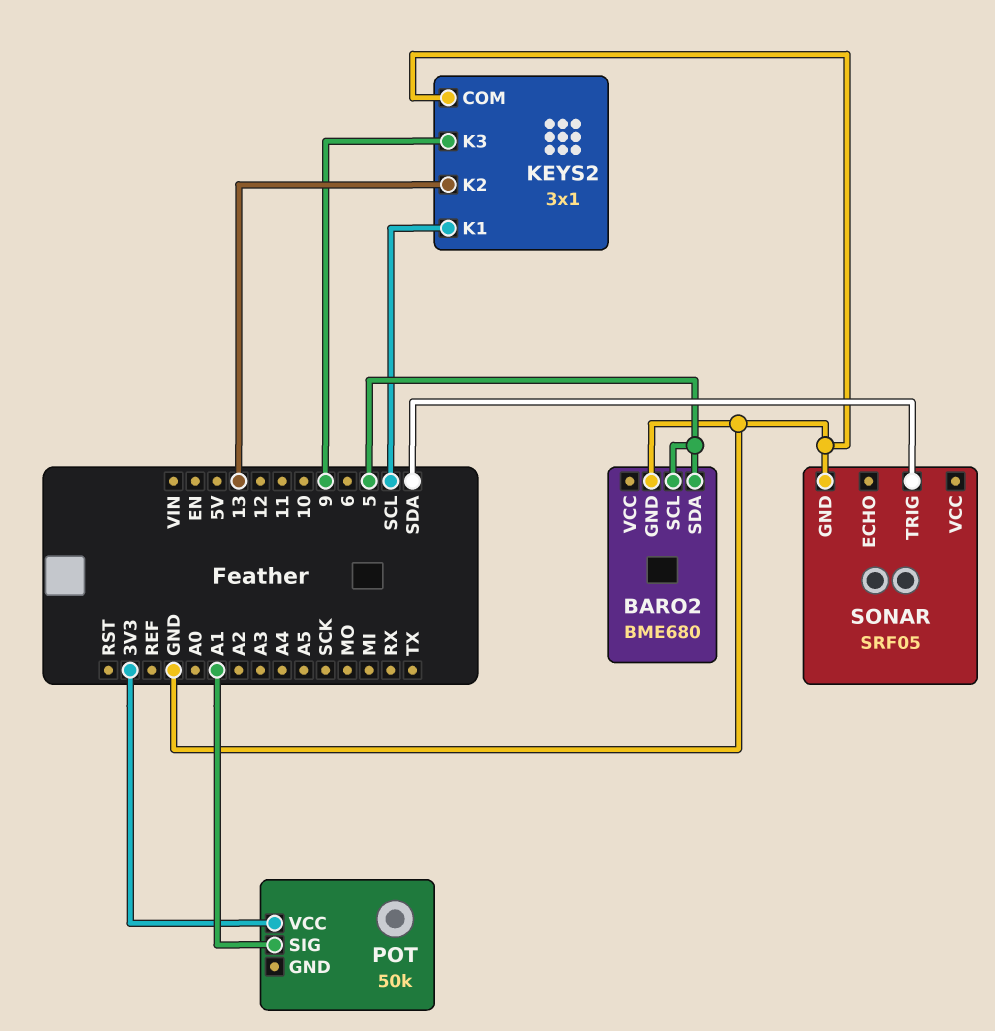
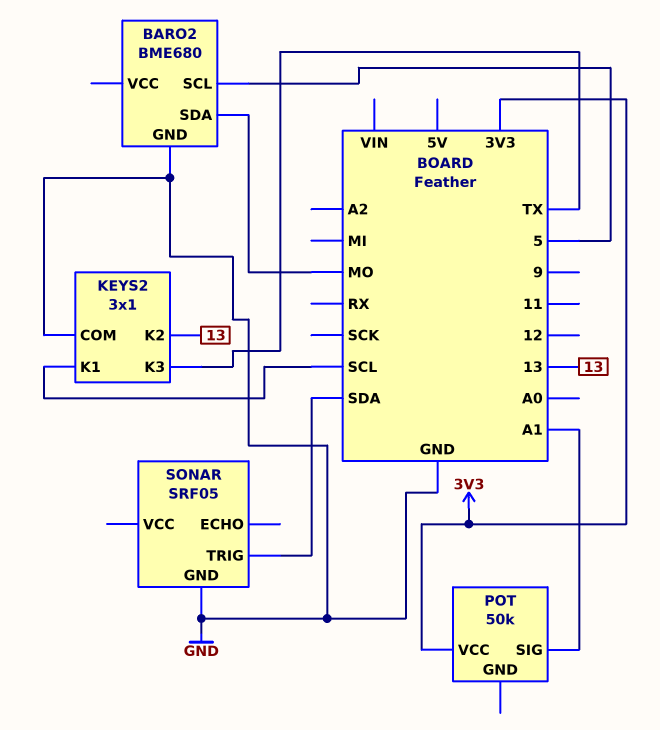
BARO2 pin SDA: 5 -> MO
KEYS2 pin K3: 9 -> TX

